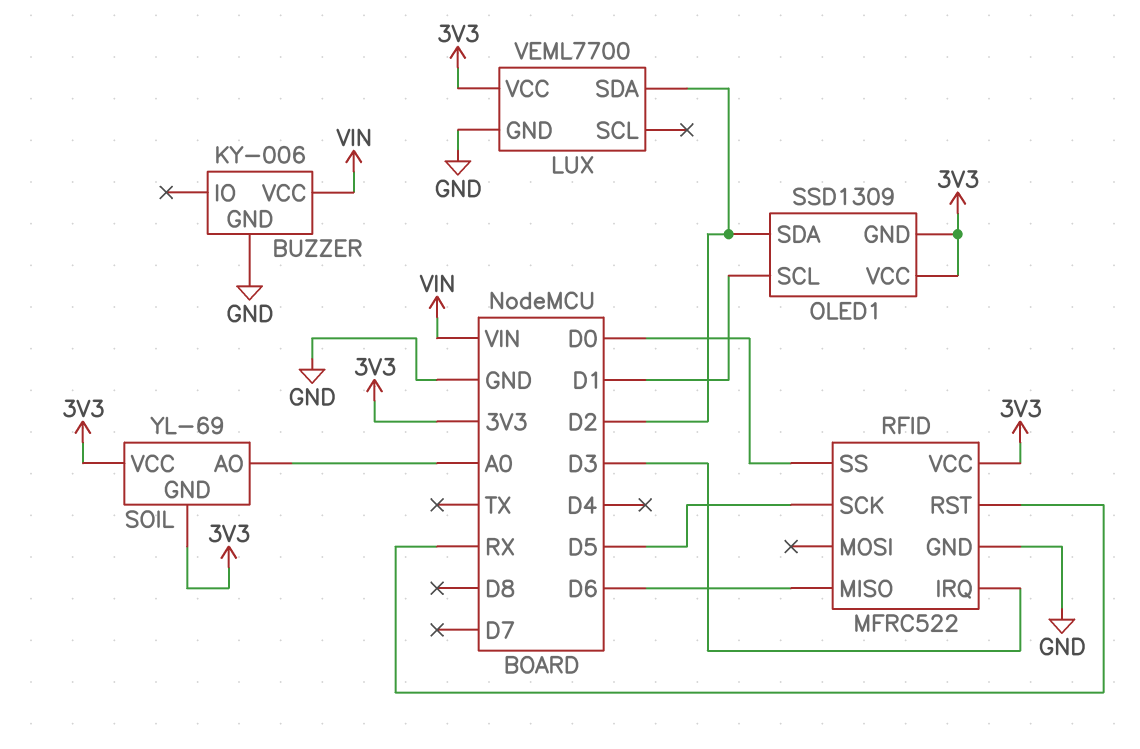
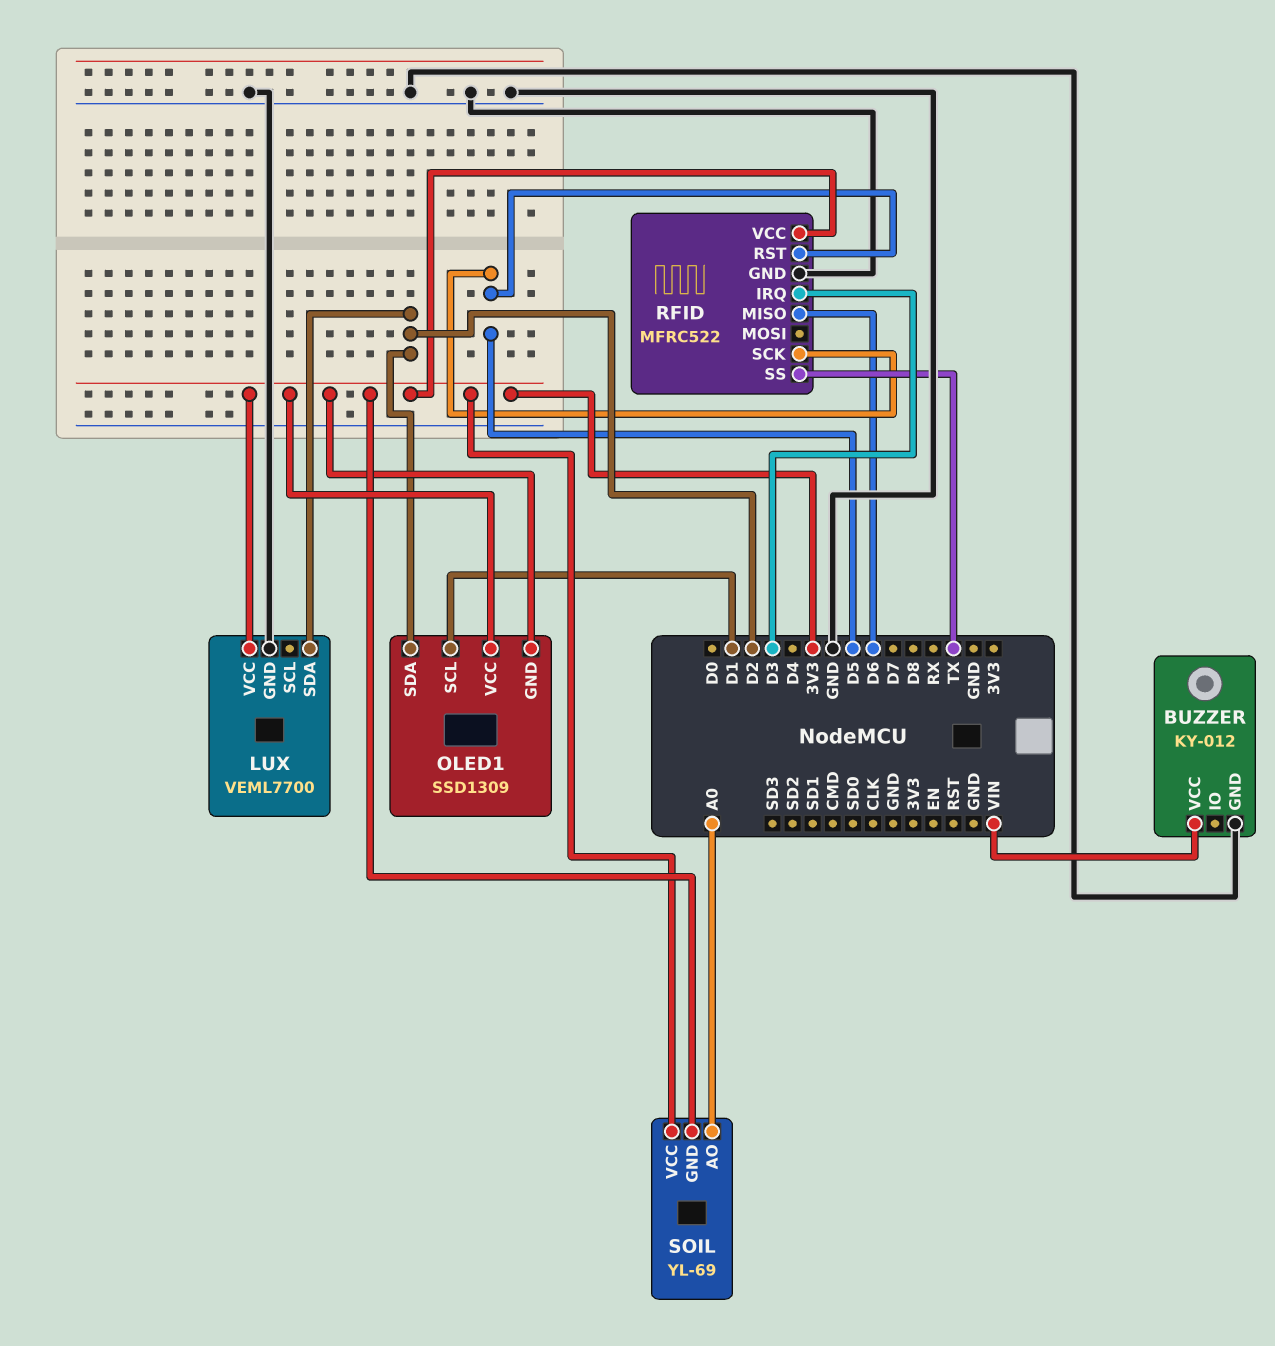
BUZZER: KY-006 -> KY-012
RFID pin RST: RX -> D5
RFID pin SS: D0 -> TX

